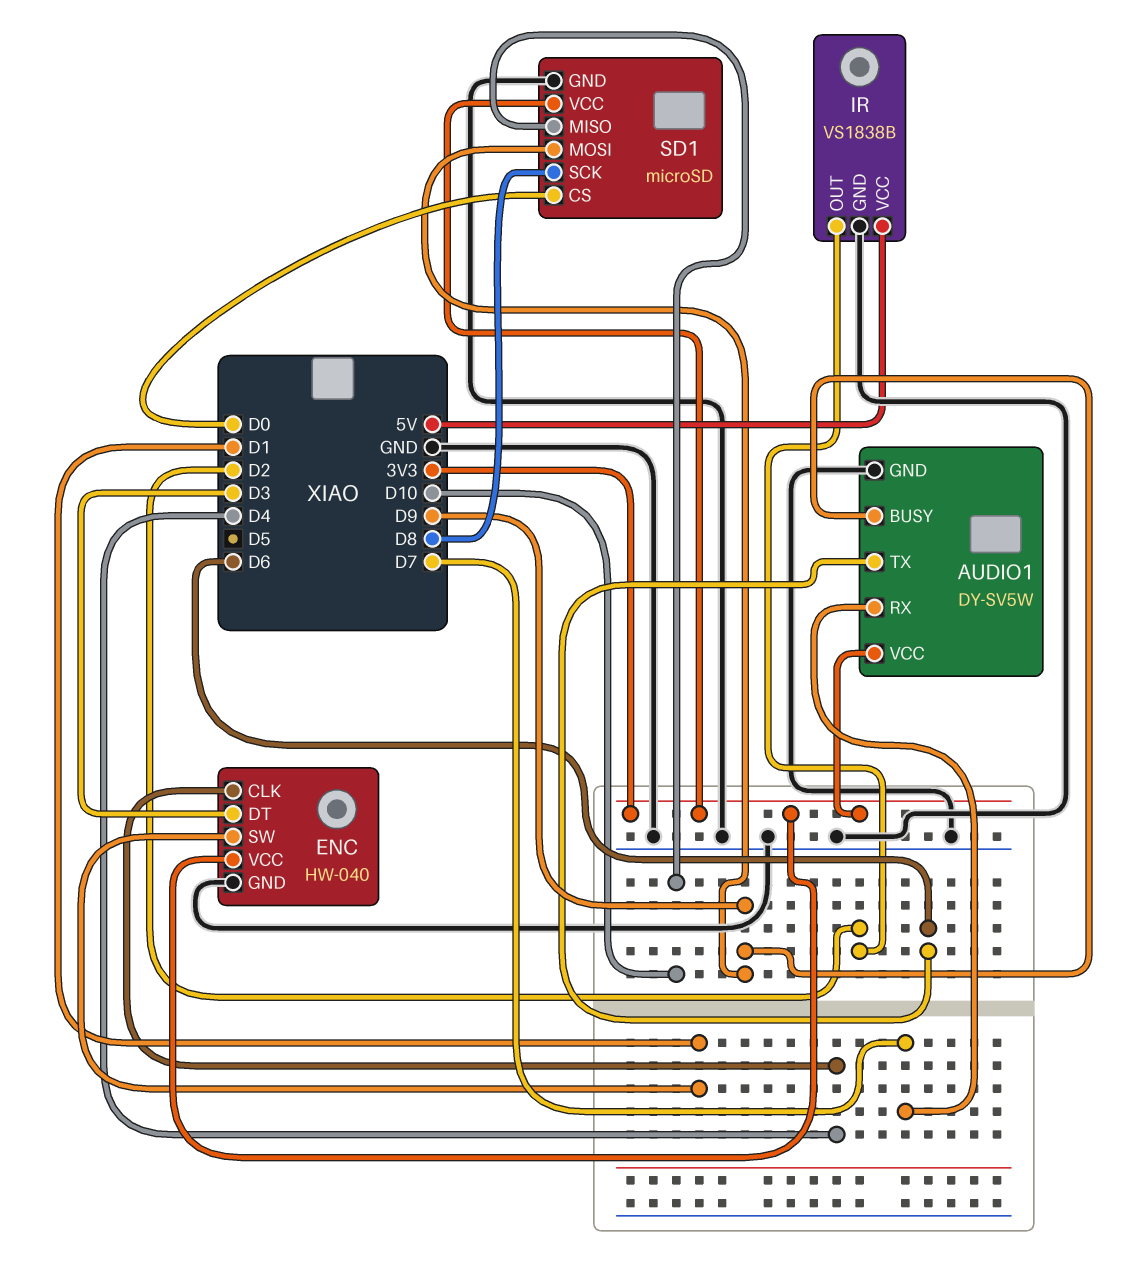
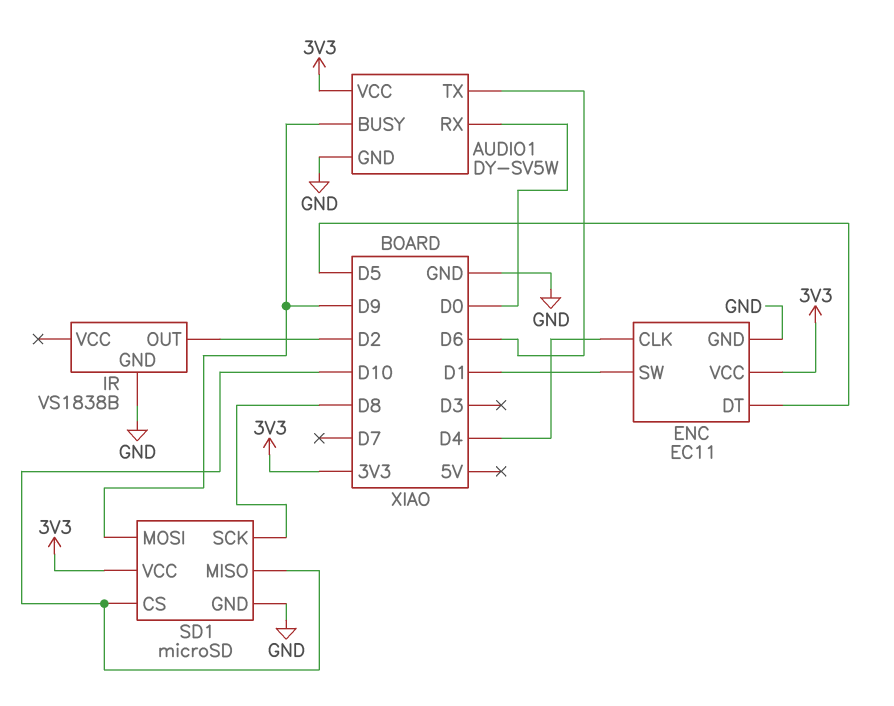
AUDIO1 pin RX: D7 -> D0
ENC: HW-040 -> EC11
ENC pin DT: D3 -> D5
IR pin VCC: 5V -> none
SD1 pin CS: D0 -> D10

